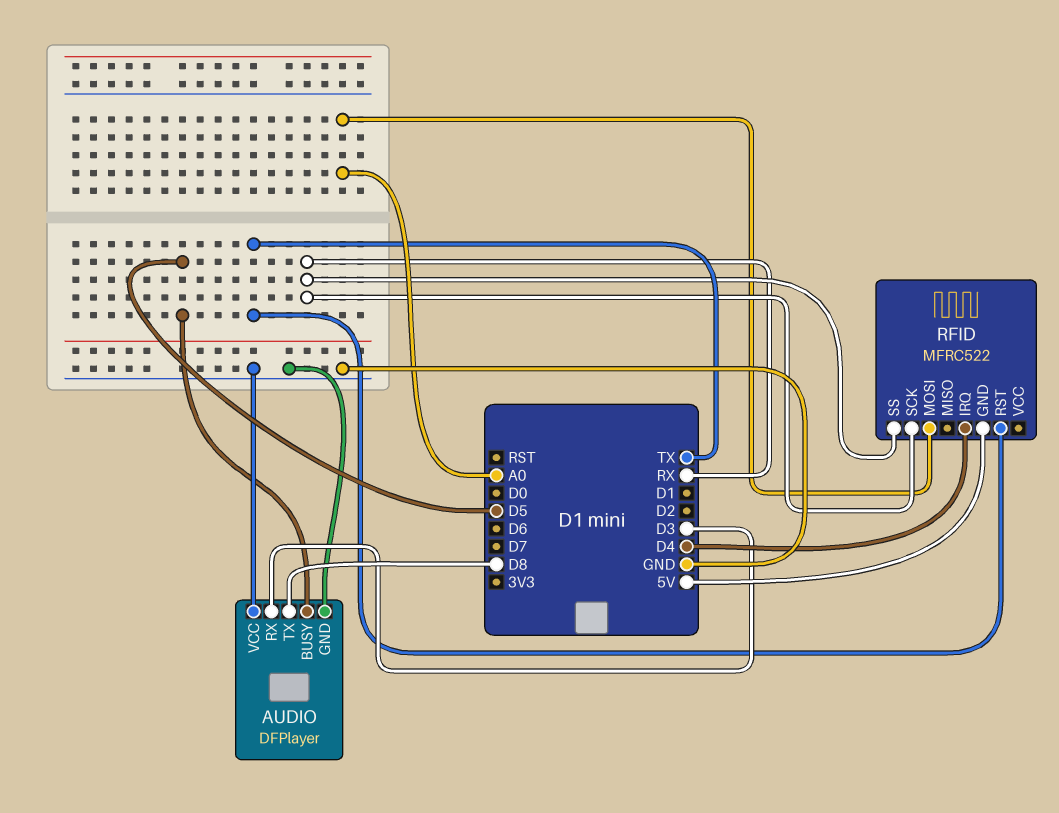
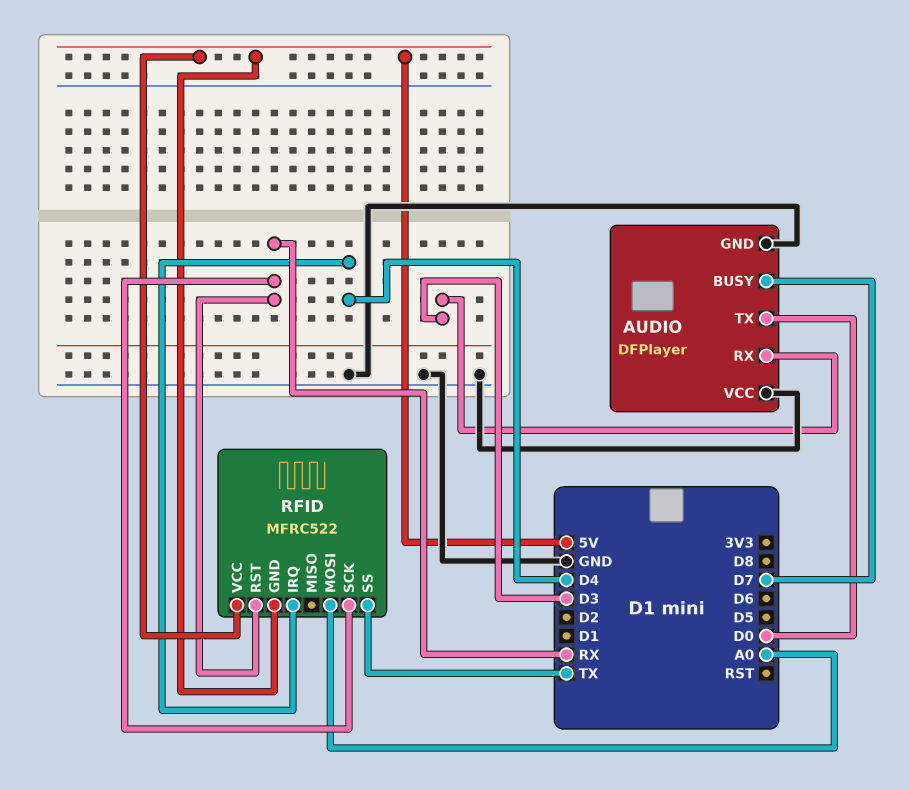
AUDIO pin BUSY: D5 -> D7
AUDIO pin TX: D8 -> D0
RFID pin RST: TX -> RX
RFID pin SS: RX -> TX
RFID pin VCC: none -> 5V

